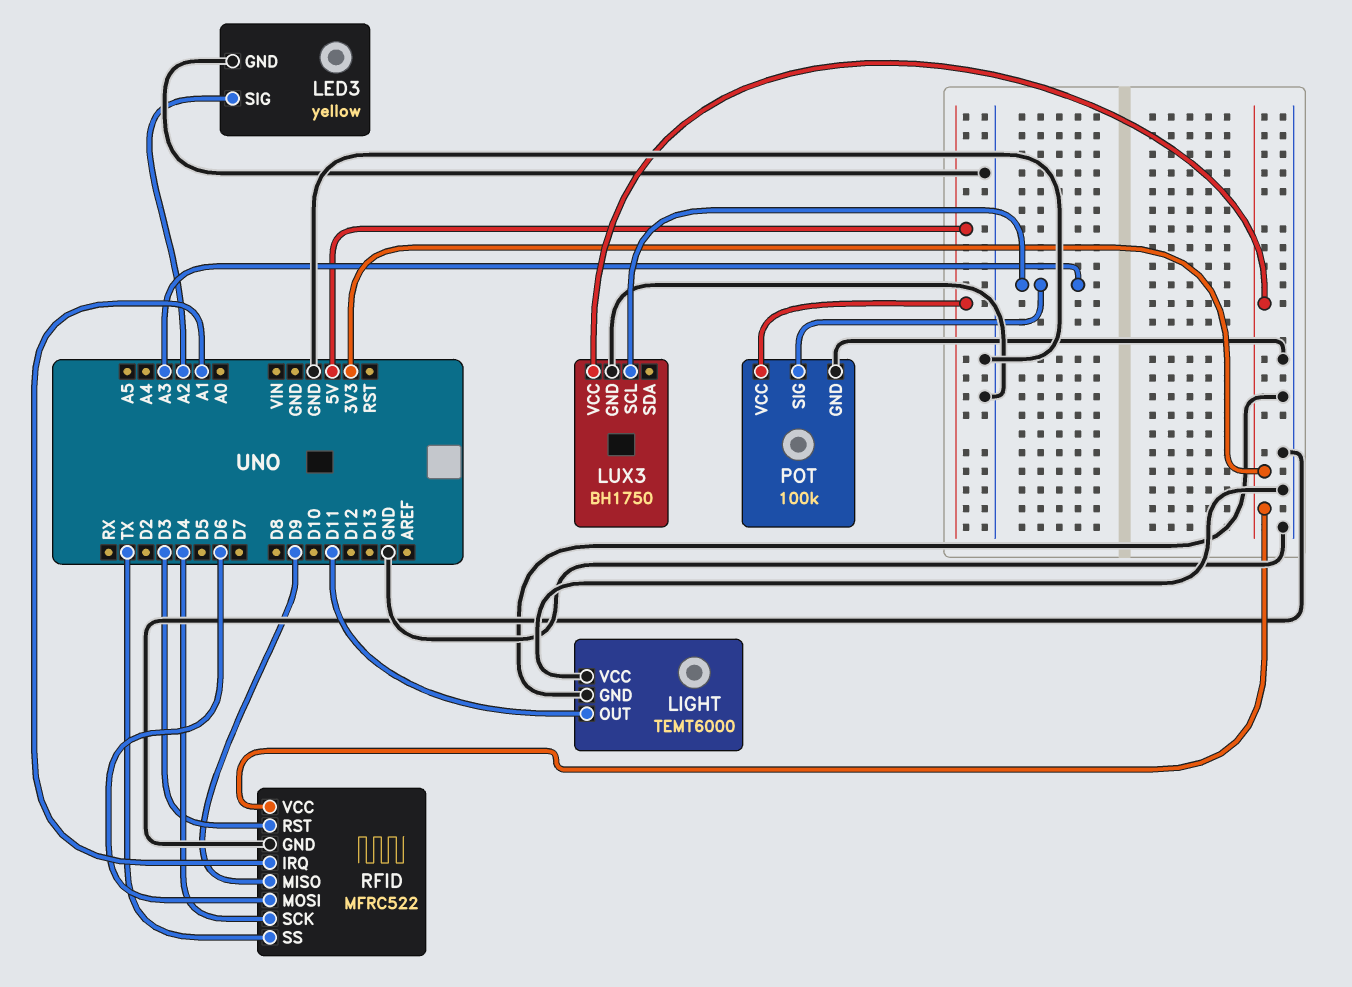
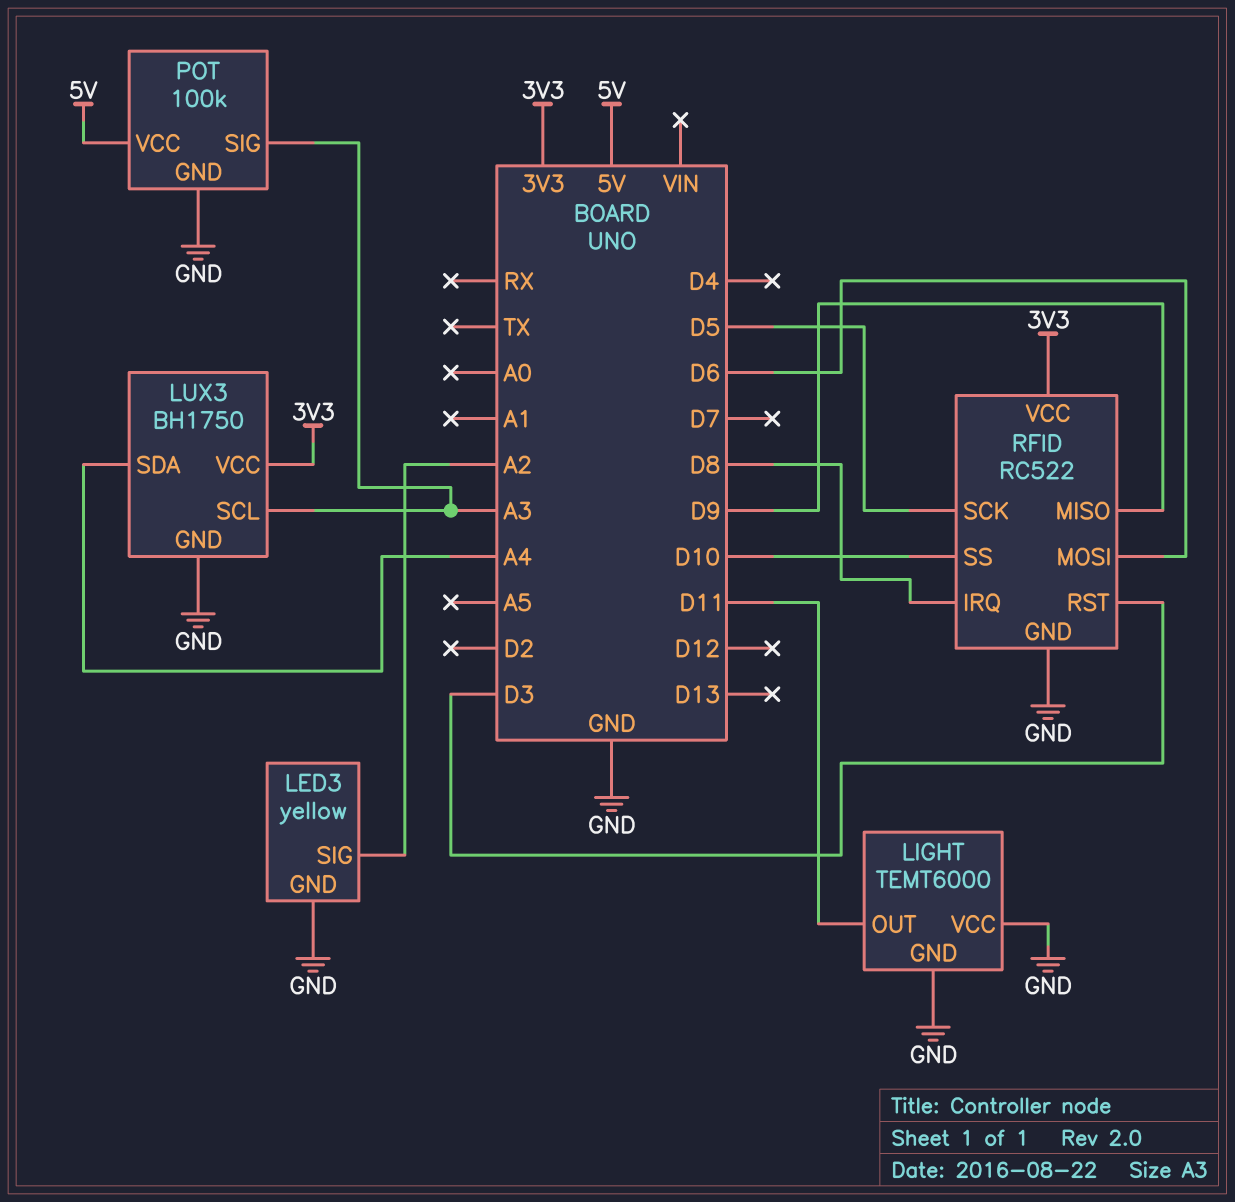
LUX3 pin SDA: none -> A4
RFID: MFRC522 -> RC522
RFID pin IRQ: A1 -> D8
RFID pin SCK: D4 -> D5
RFID pin SS: TX -> D10

